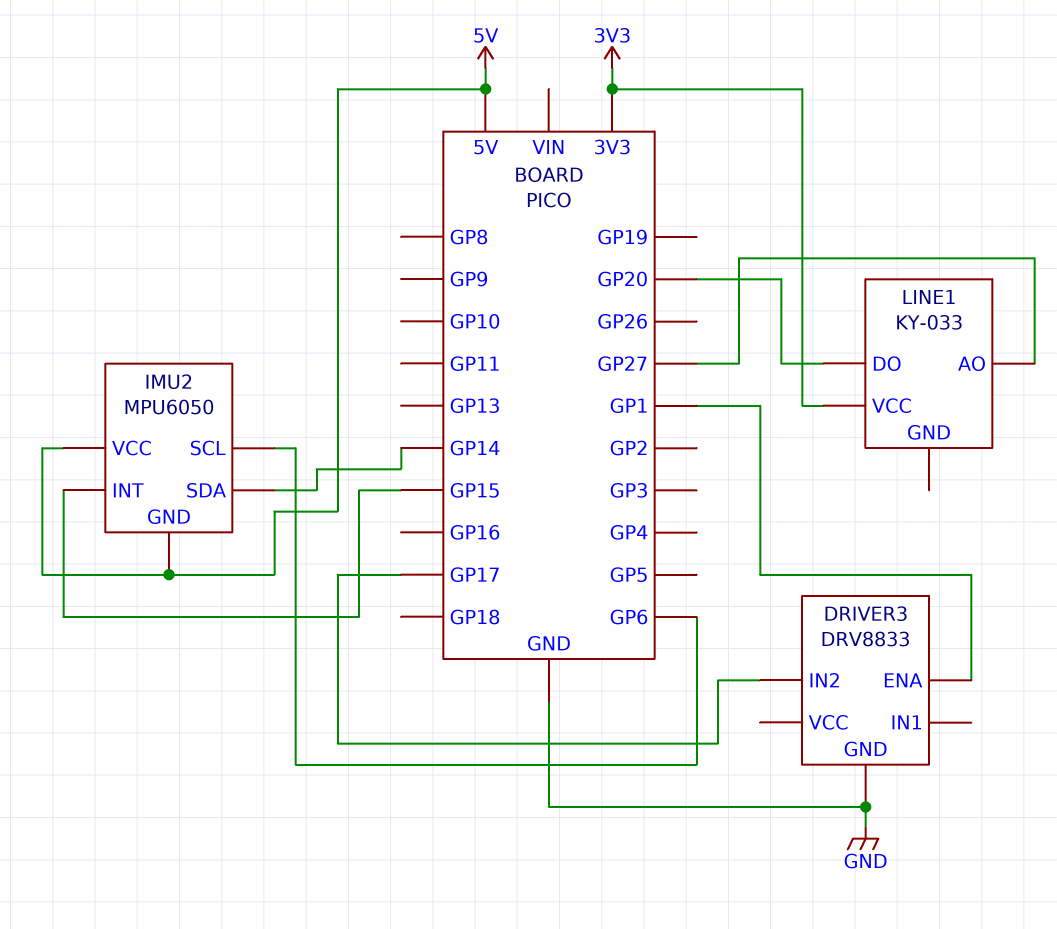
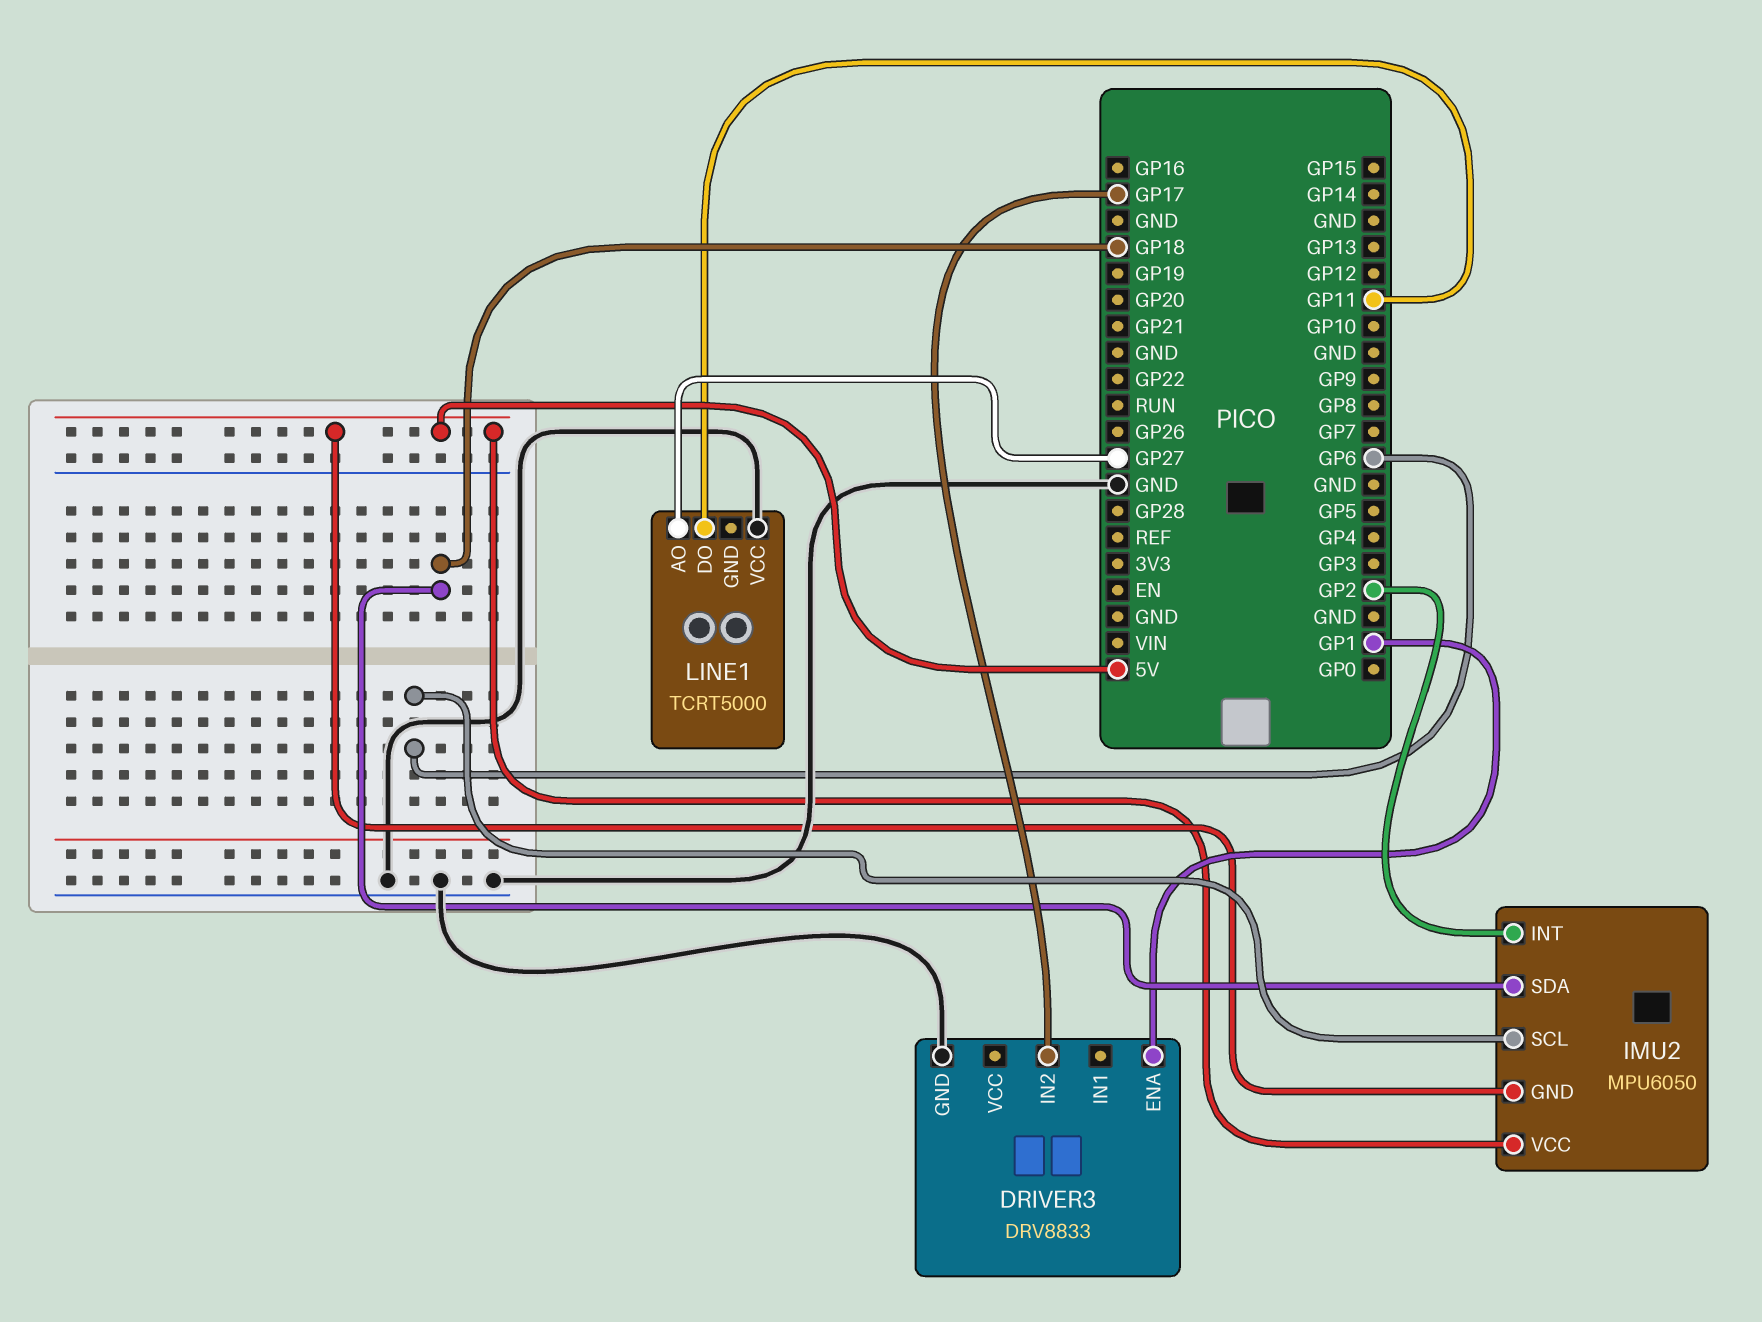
IMU2 pin INT: GP15 -> GP2
IMU2 pin SDA: GP14 -> GP18
LINE1: KY-033 -> TCRT5000
LINE1 pin DO: GP20 -> GP11
LINE1 pin VCC: 3V3 -> GND

